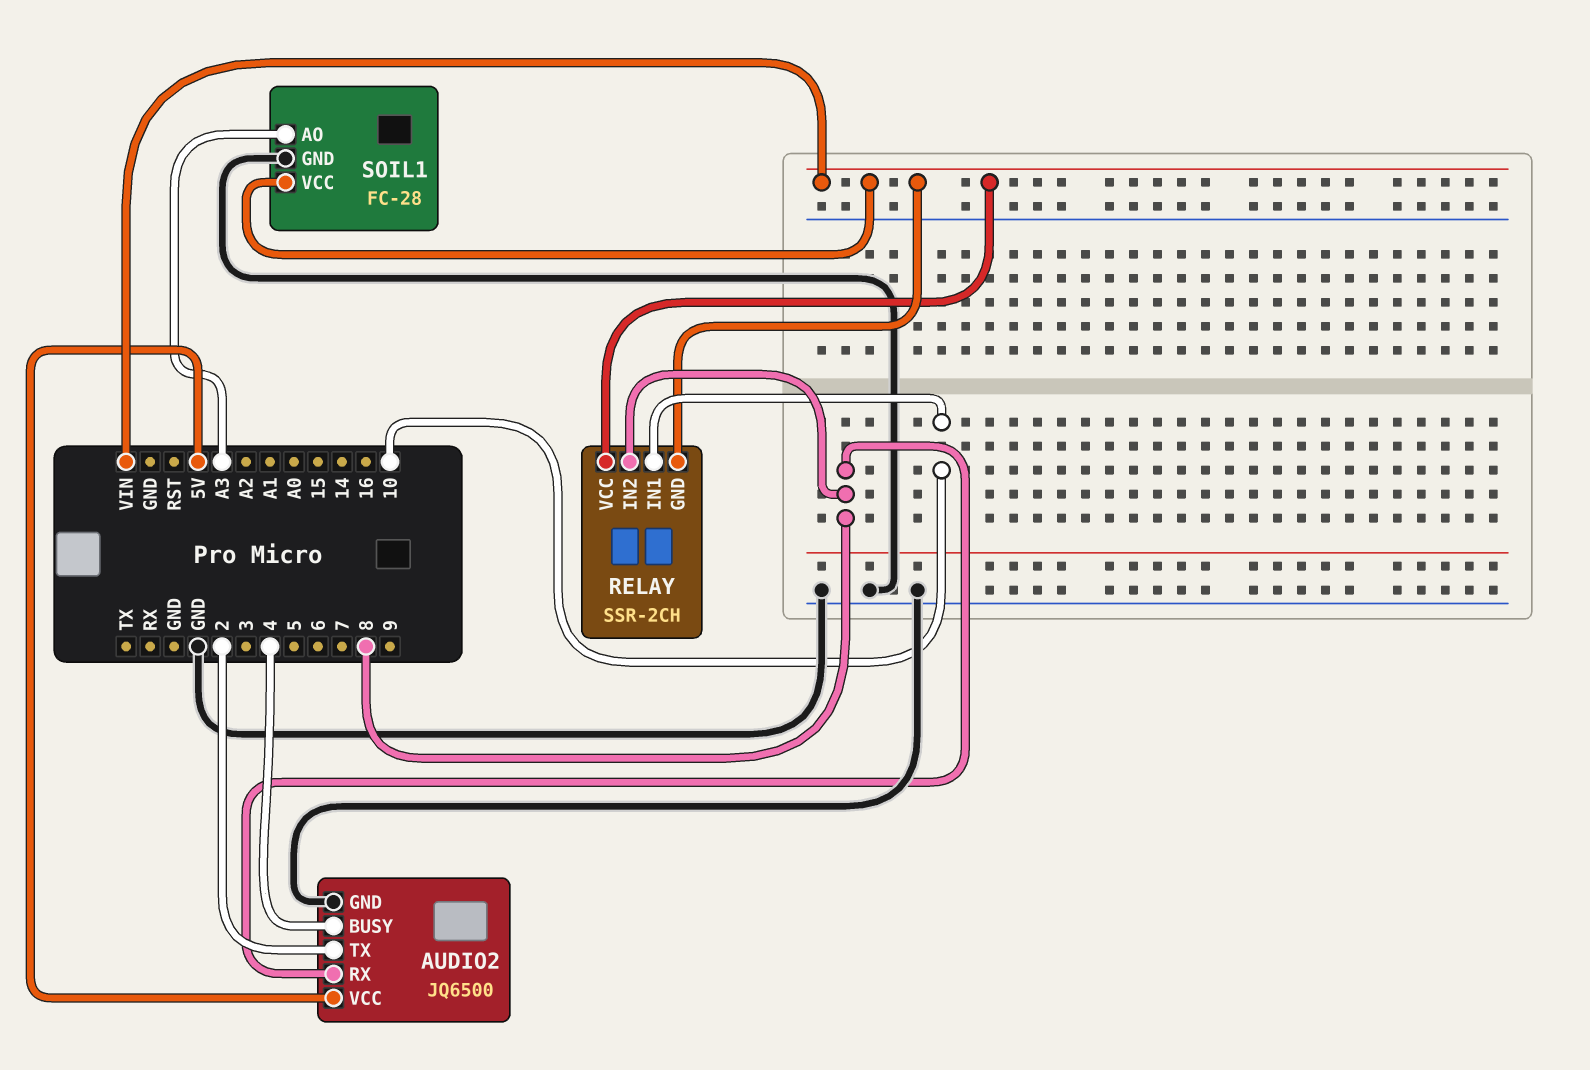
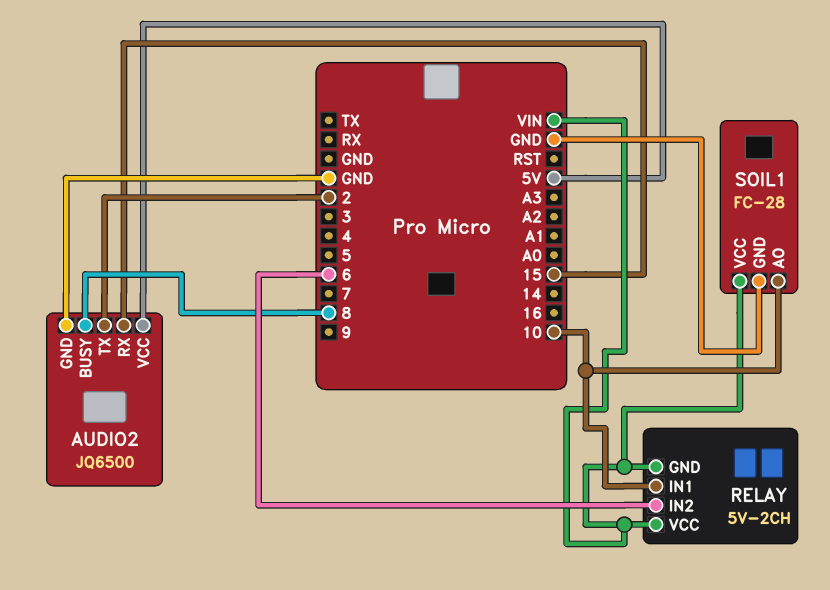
AUDIO2 pin BUSY: 4 -> 8
AUDIO2 pin RX: 8 -> 15
RELAY: SSR-2CH -> 5V-2CH
RELAY pin IN2: 8 -> 6
SOIL1 pin AO: A3 -> 10

